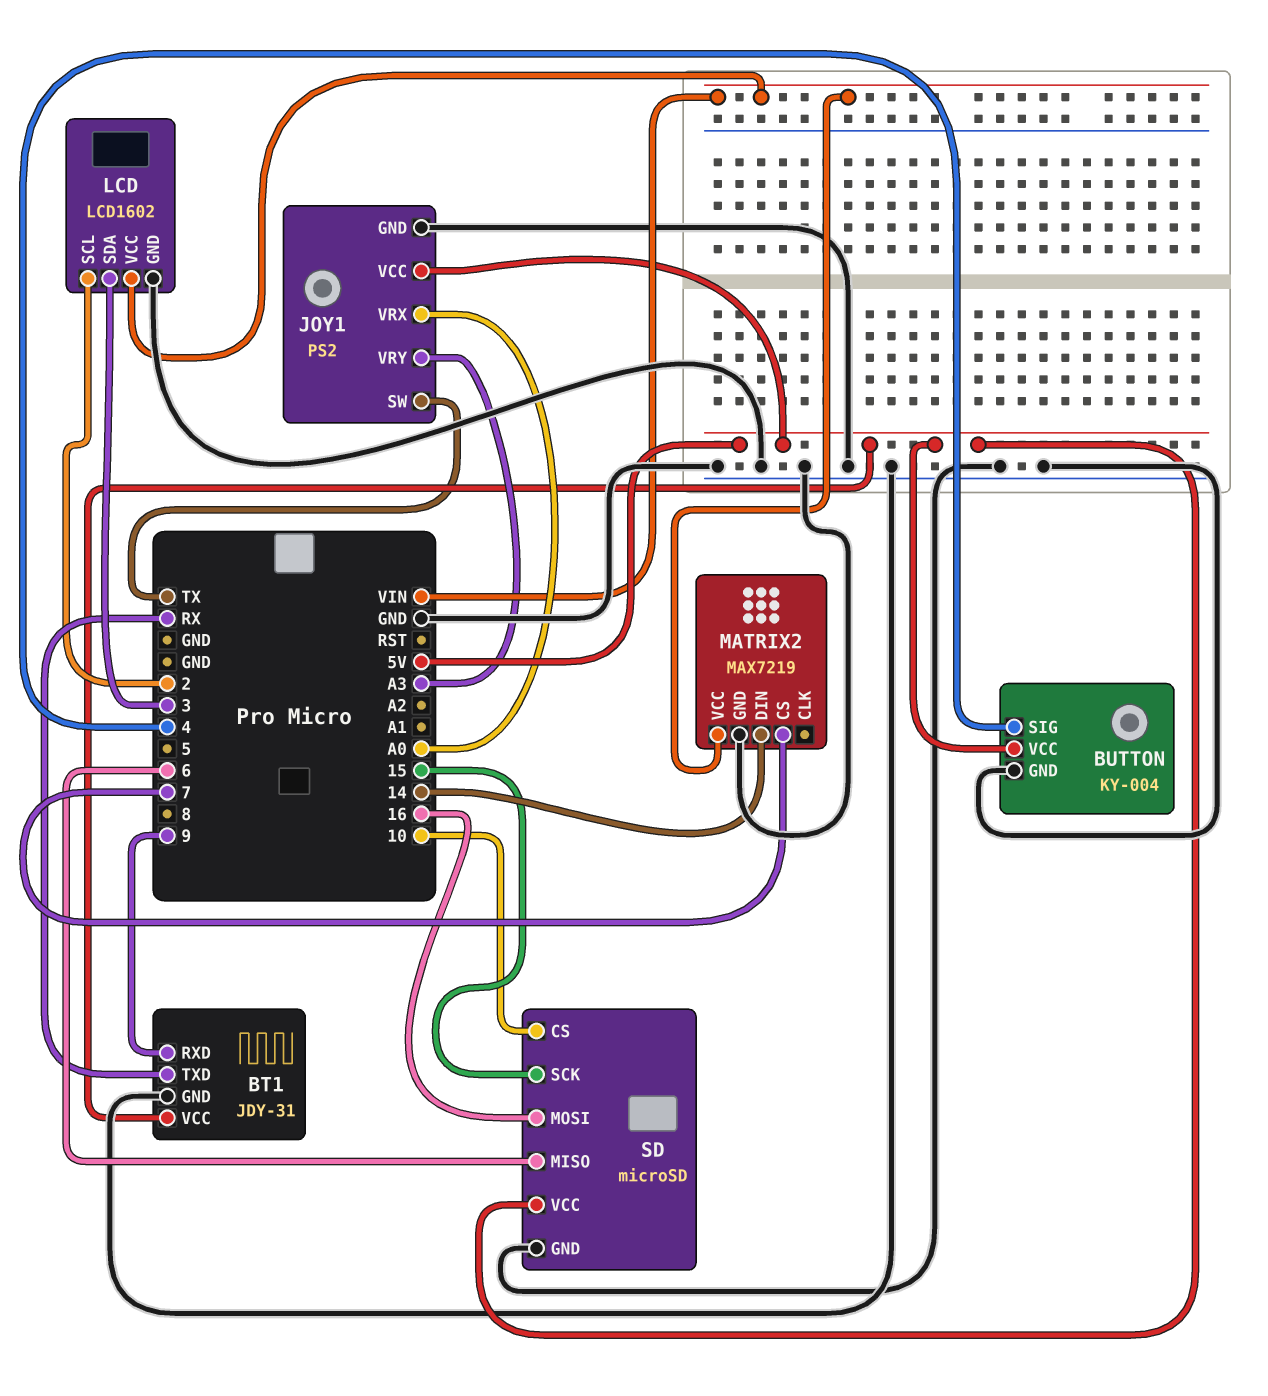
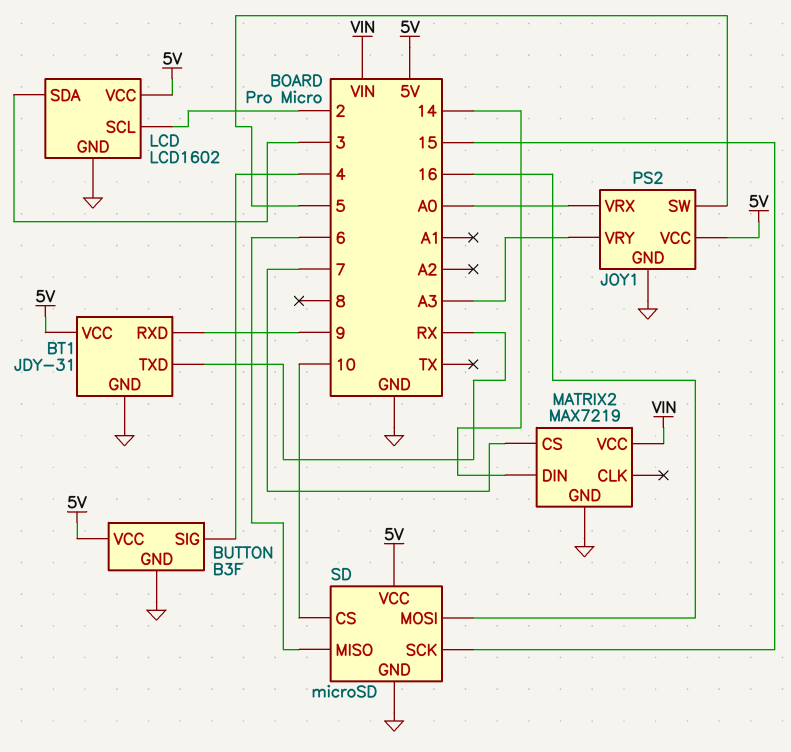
BUTTON: KY-004 -> B3F
JOY1 pin SW: TX -> 5
LCD pin VCC: VIN -> 5V

